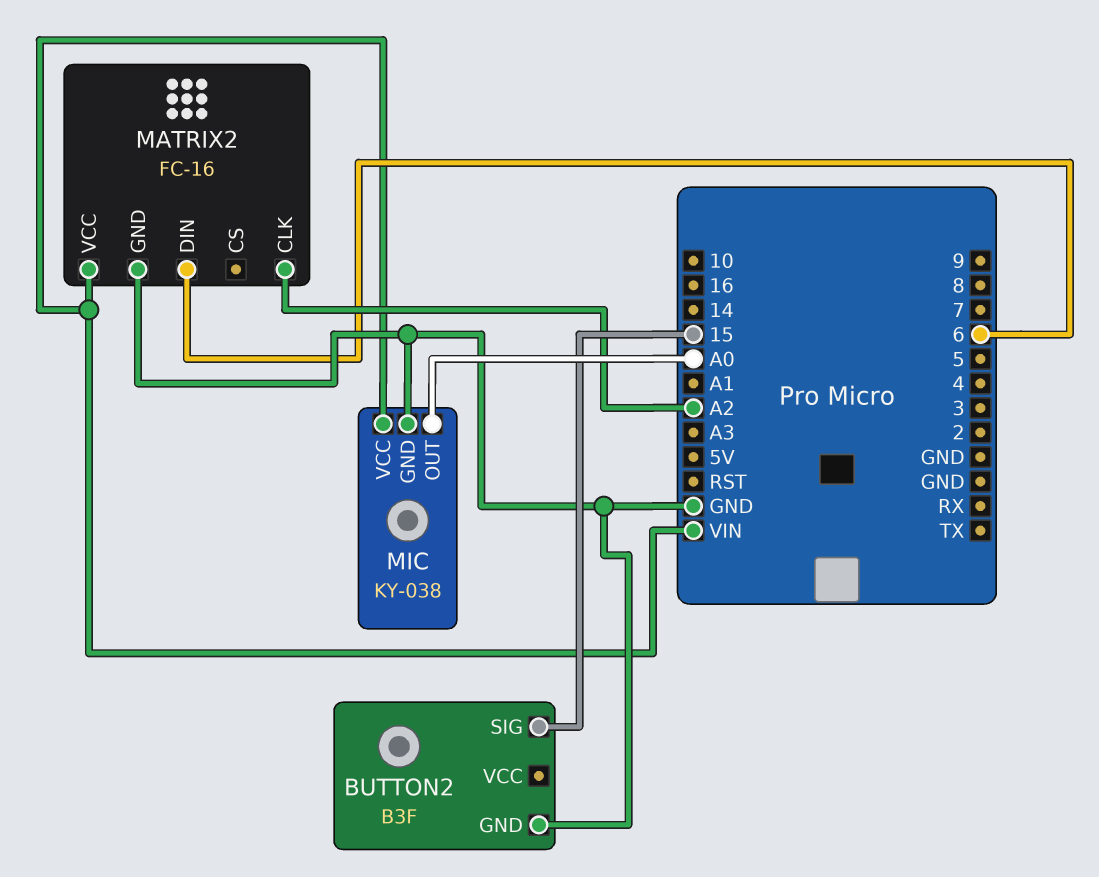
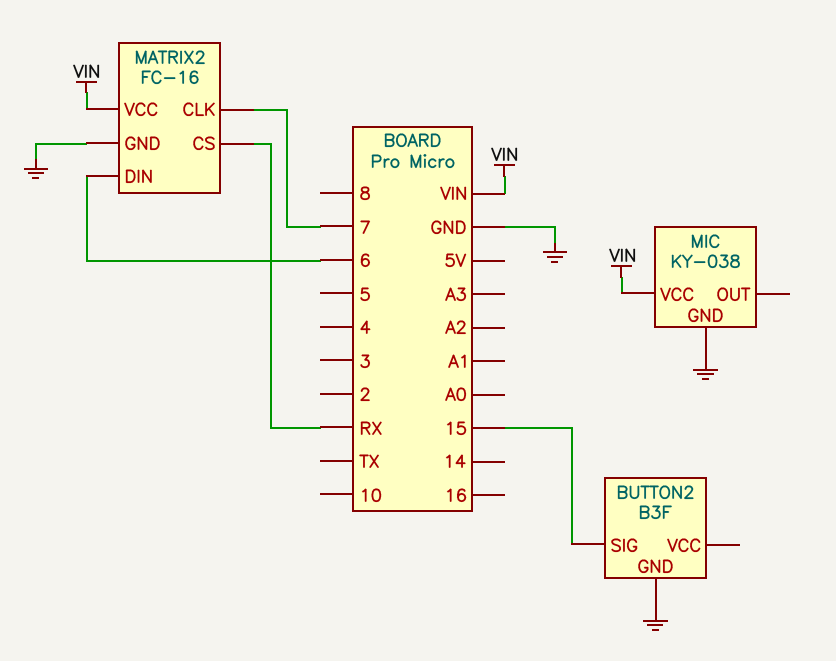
MATRIX2 pin CLK: A2 -> 7
MATRIX2 pin CS: none -> RX
MIC pin OUT: A0 -> none

